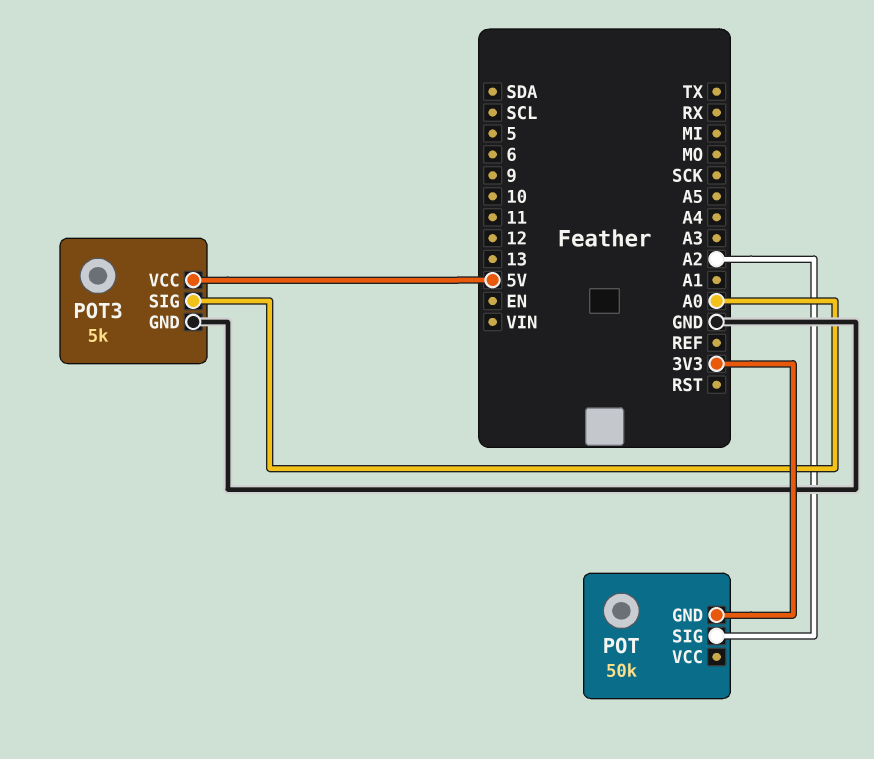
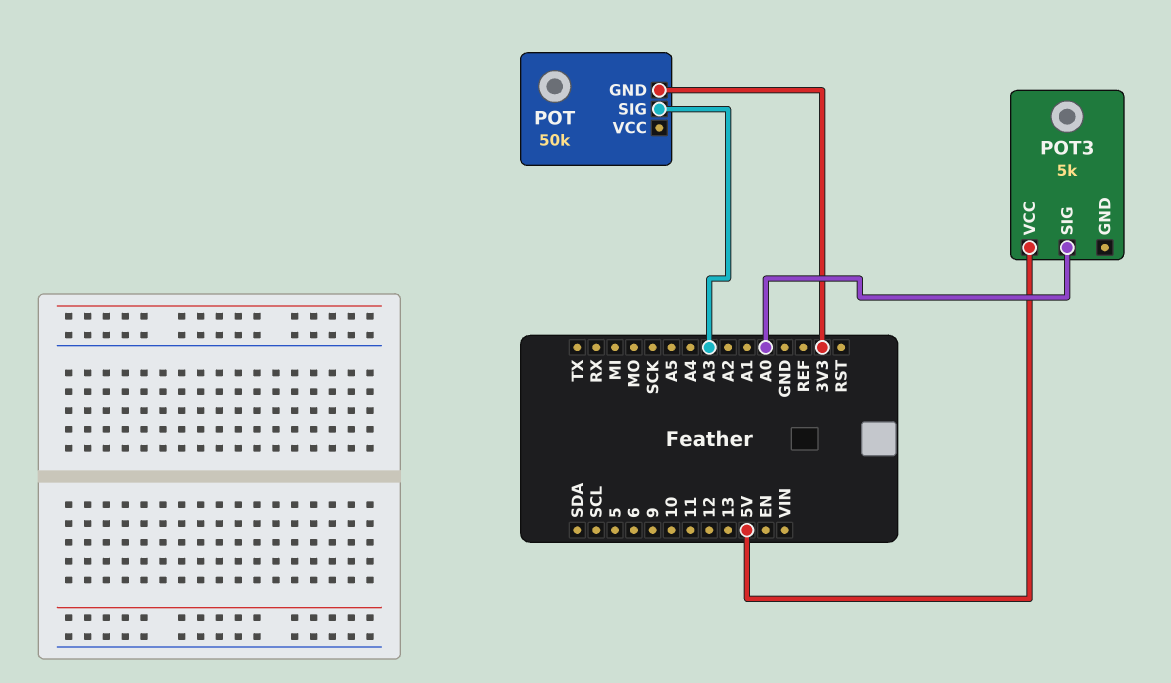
POT pin SIG: A2 -> A3
POT3 pin GND: GND -> none

